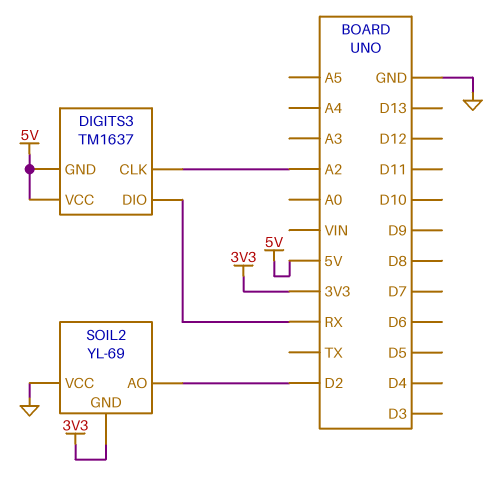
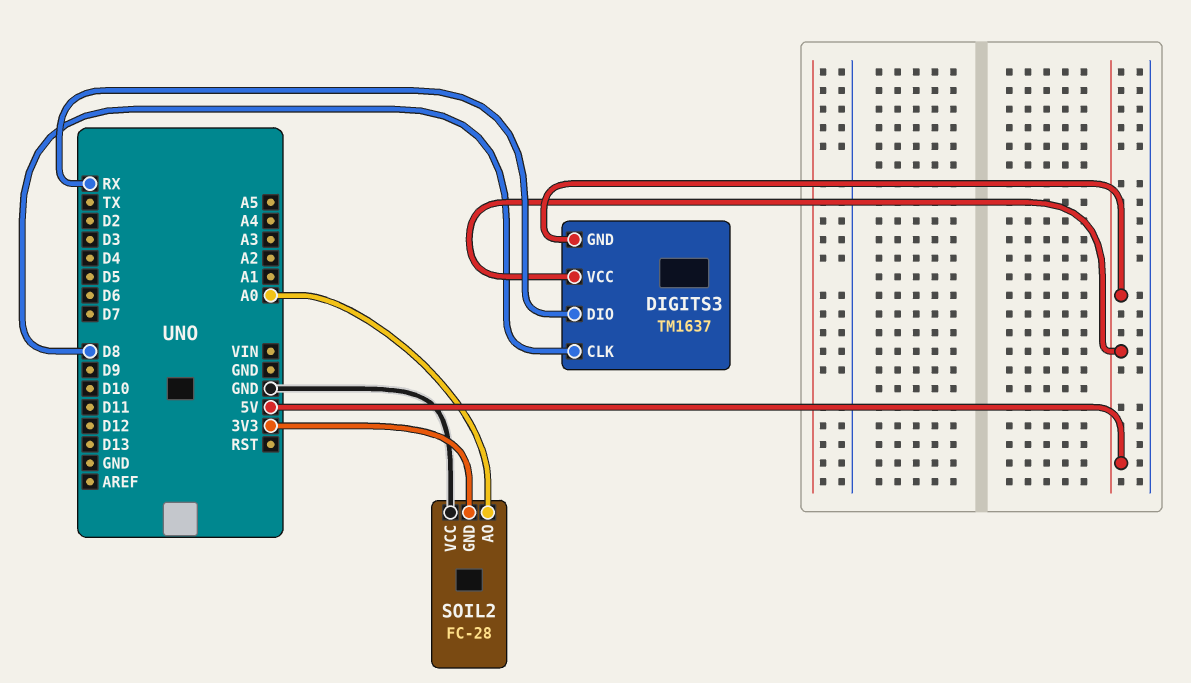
DIGITS3 pin CLK: A2 -> D8
SOIL2: YL-69 -> FC-28
SOIL2 pin AO: D2 -> A0

